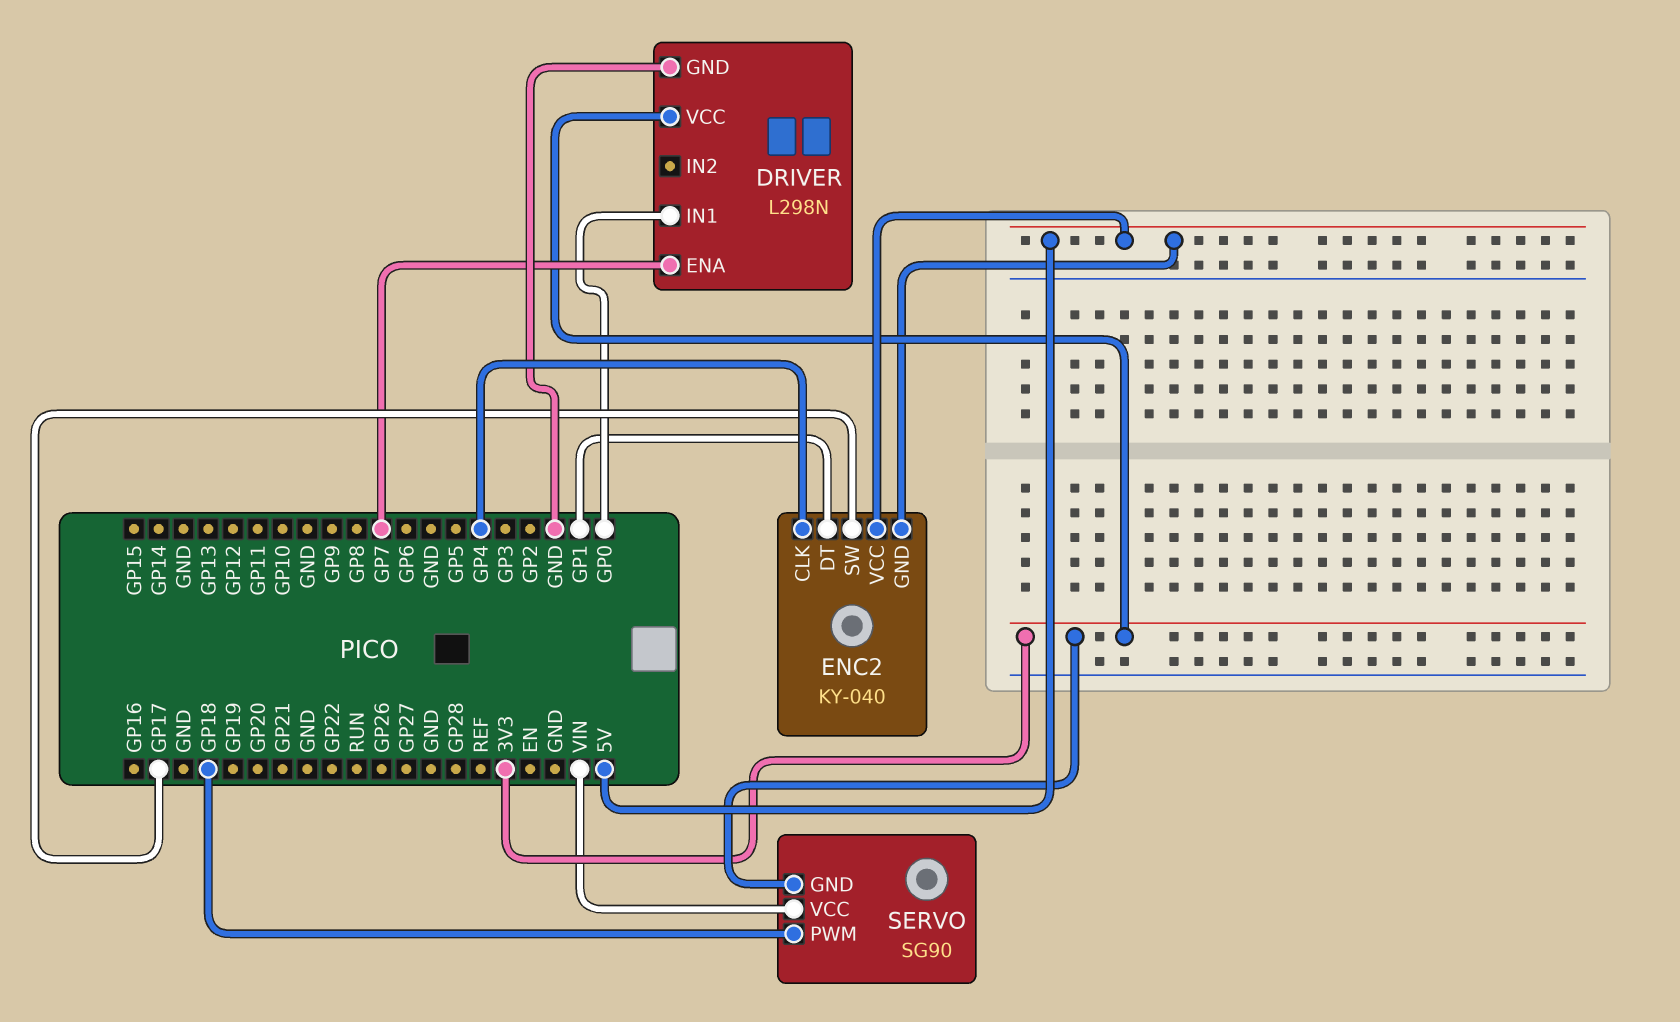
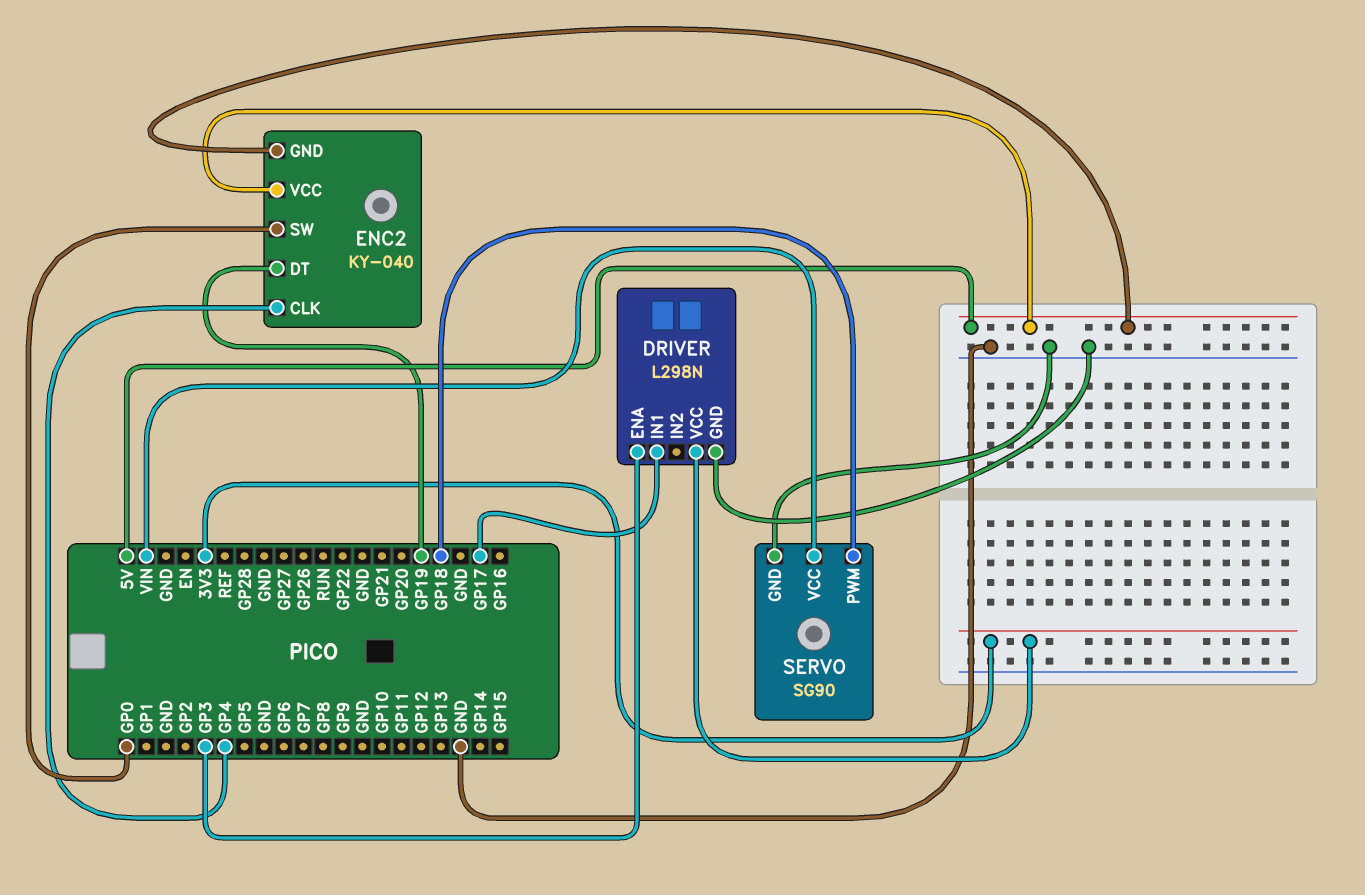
DRIVER pin ENA: GP7 -> GP3
DRIVER pin IN1: GP0 -> GP17
ENC2 pin DT: GP1 -> GP19
ENC2 pin SW: GP17 -> GP0
SERVO pin GND: 3V3 -> GND

